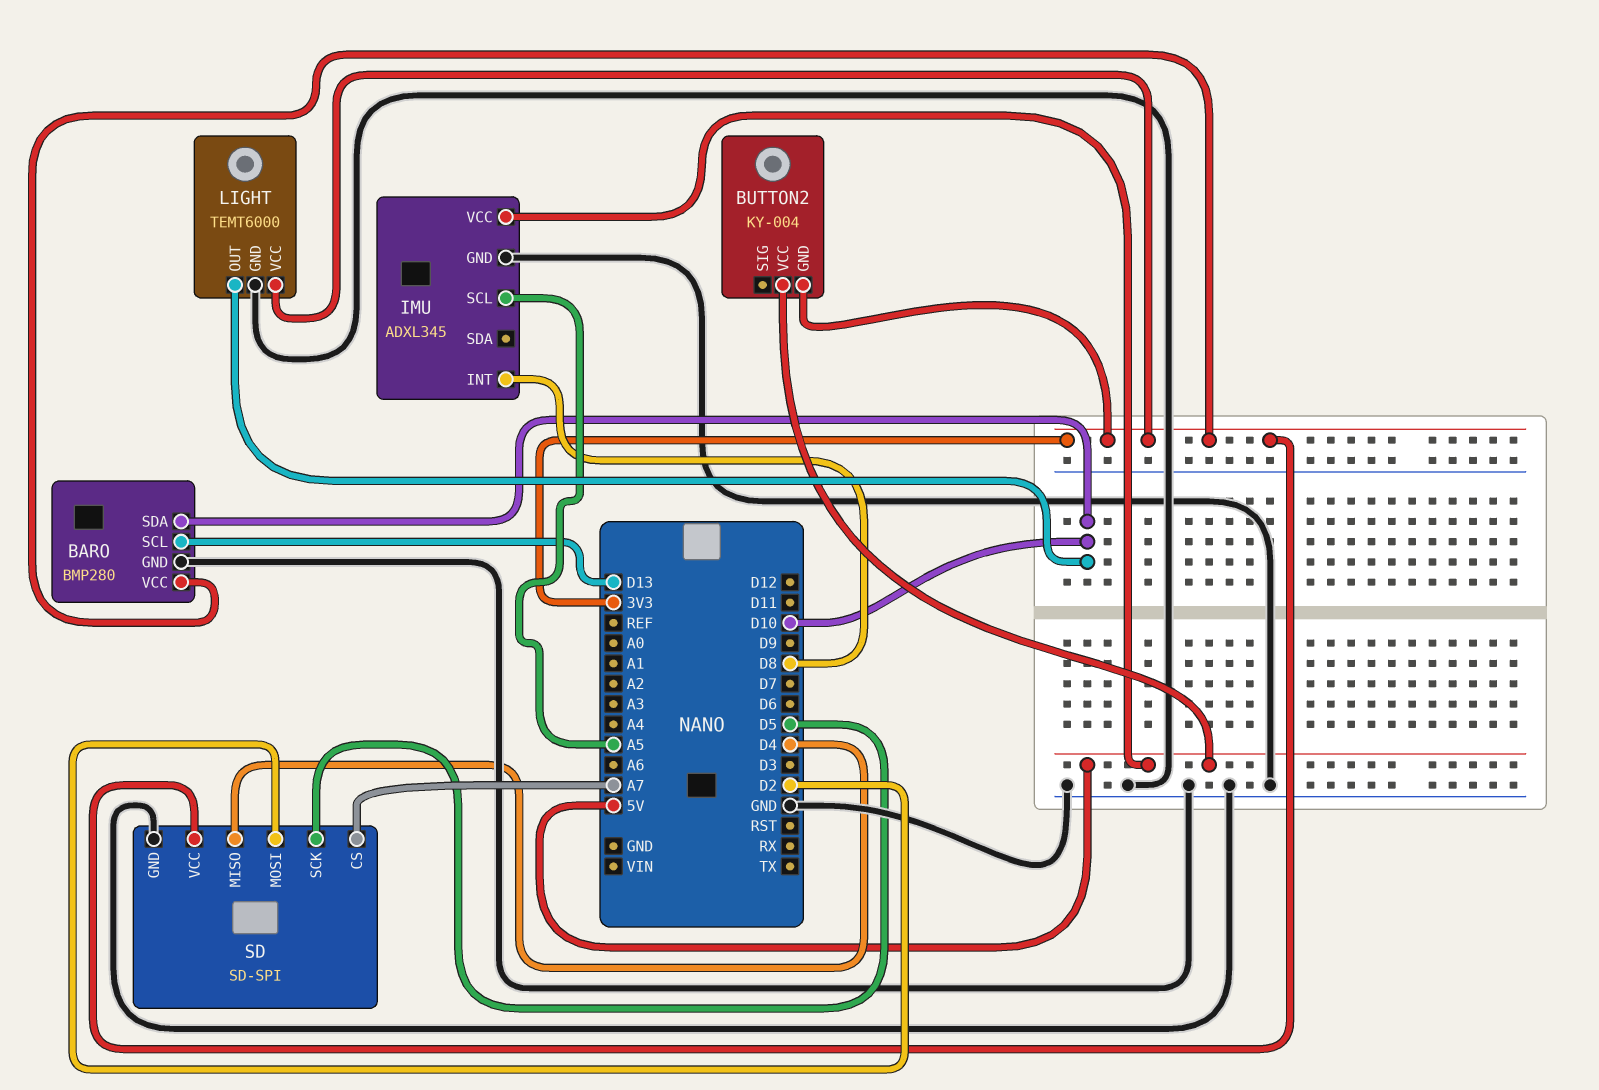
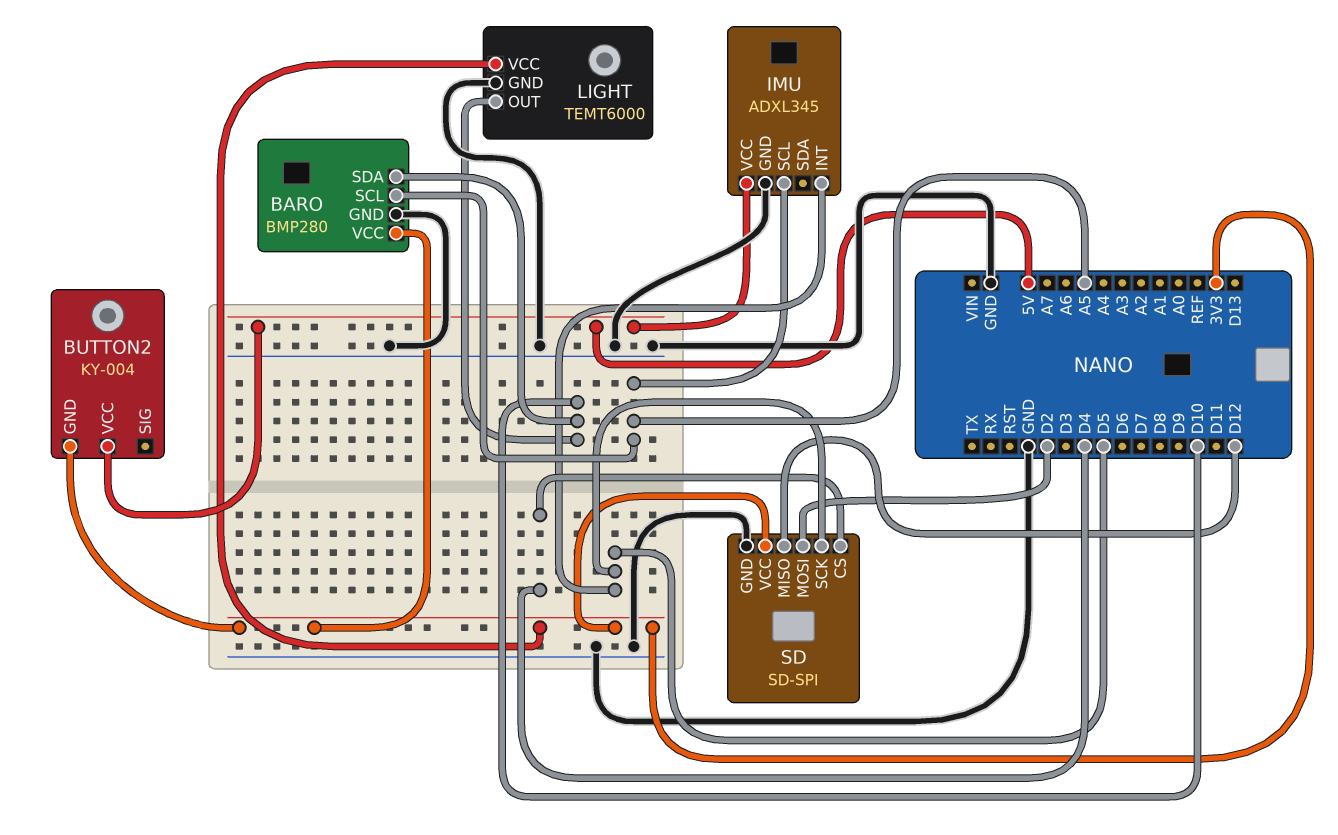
BARO pin SCL: D13 -> A5
IMU pin INT: D8 -> D5
SD pin CS: A7 -> D4
SD pin MISO: D4 -> D12

